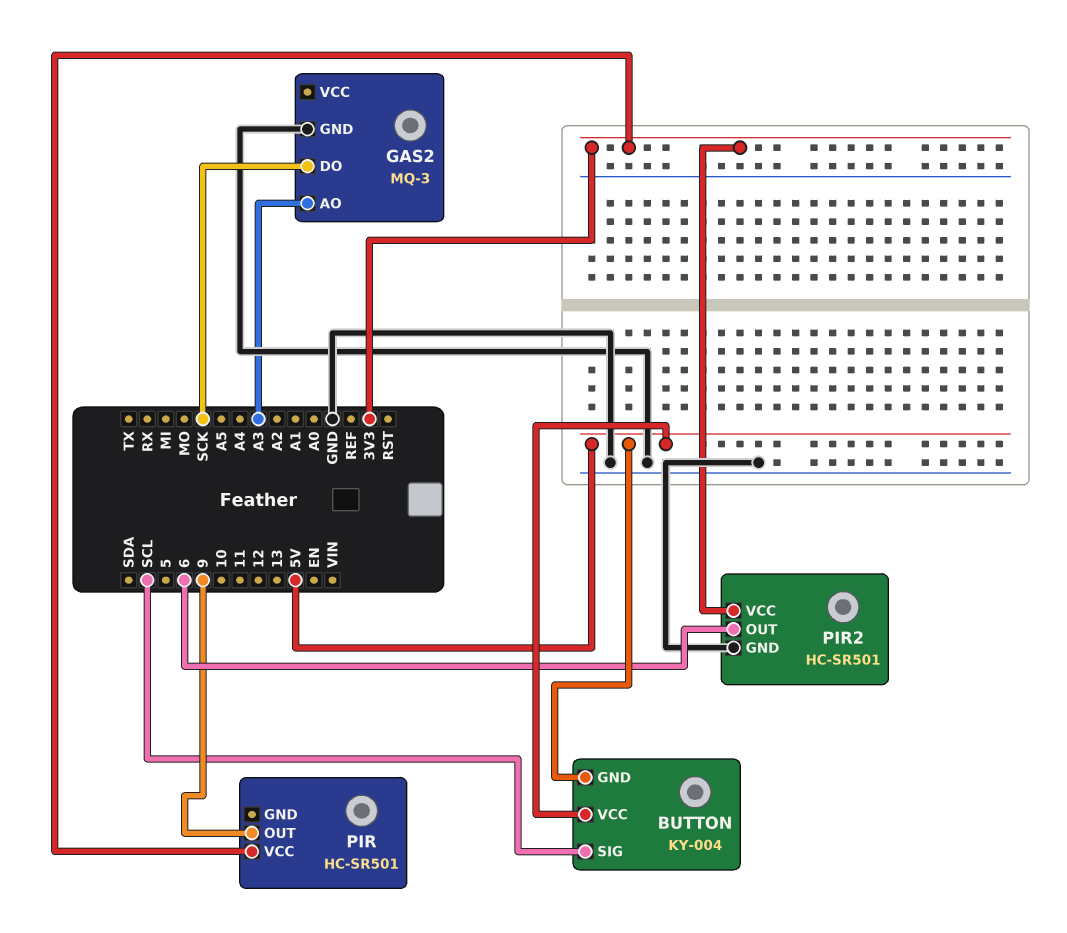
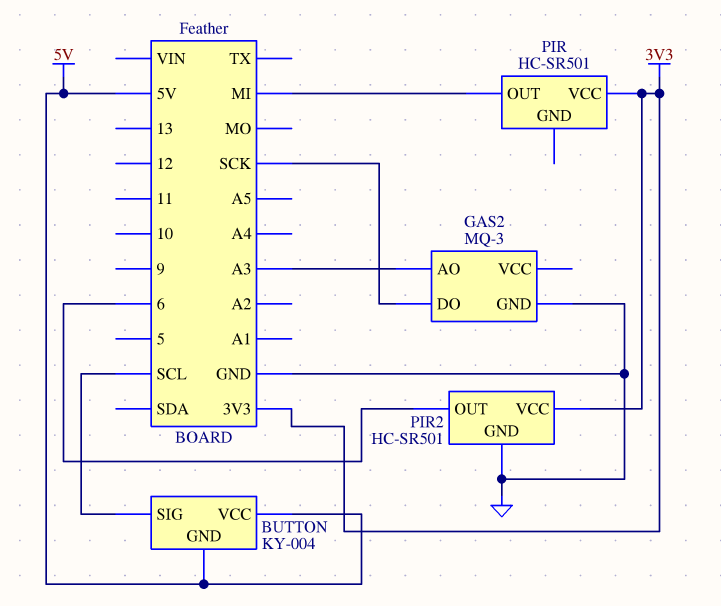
PIR pin OUT: 9 -> MI

